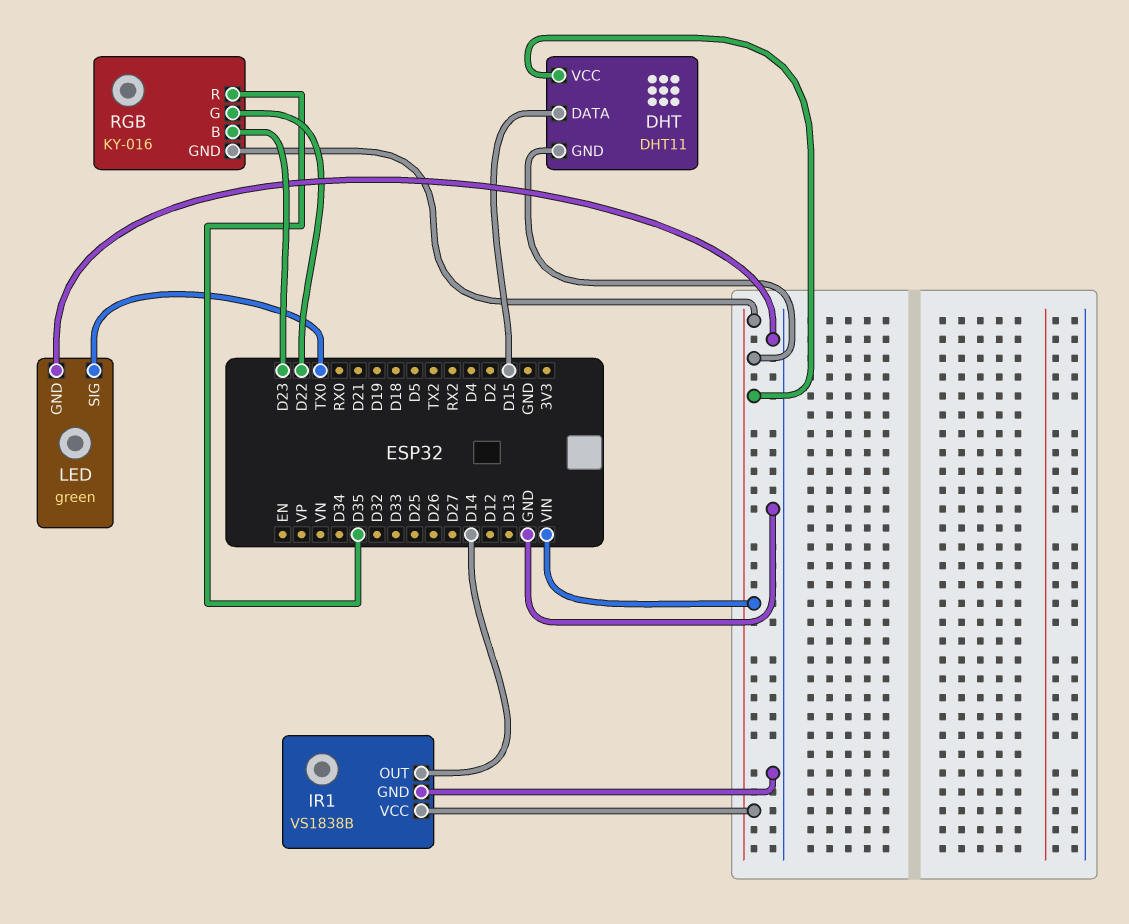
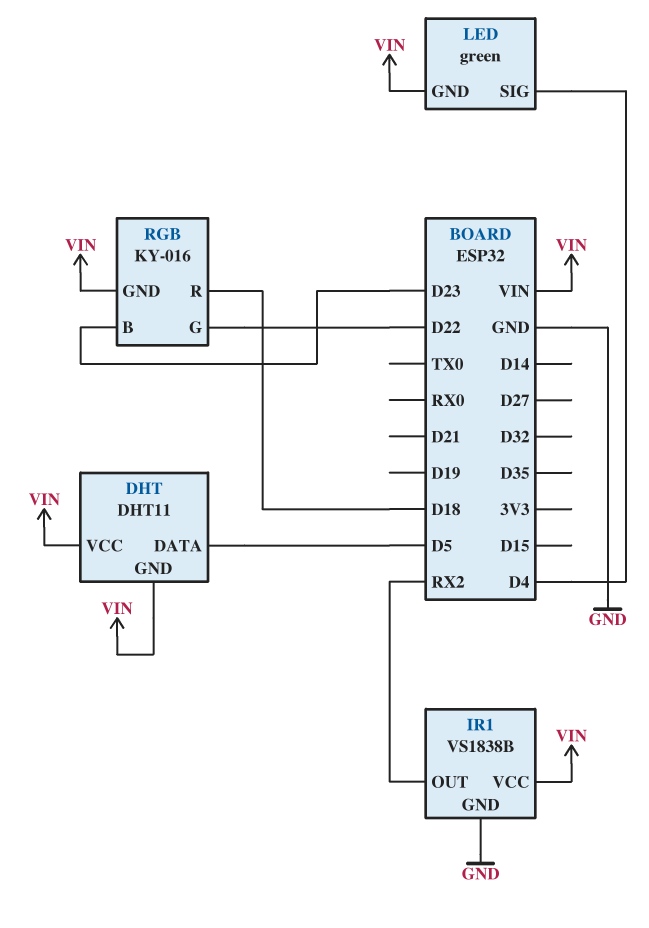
DHT pin DATA: D15 -> D5
IR1 pin OUT: D14 -> RX2
LED pin GND: GND -> VIN
LED pin SIG: TX0 -> D4
RGB pin R: D35 -> D18

